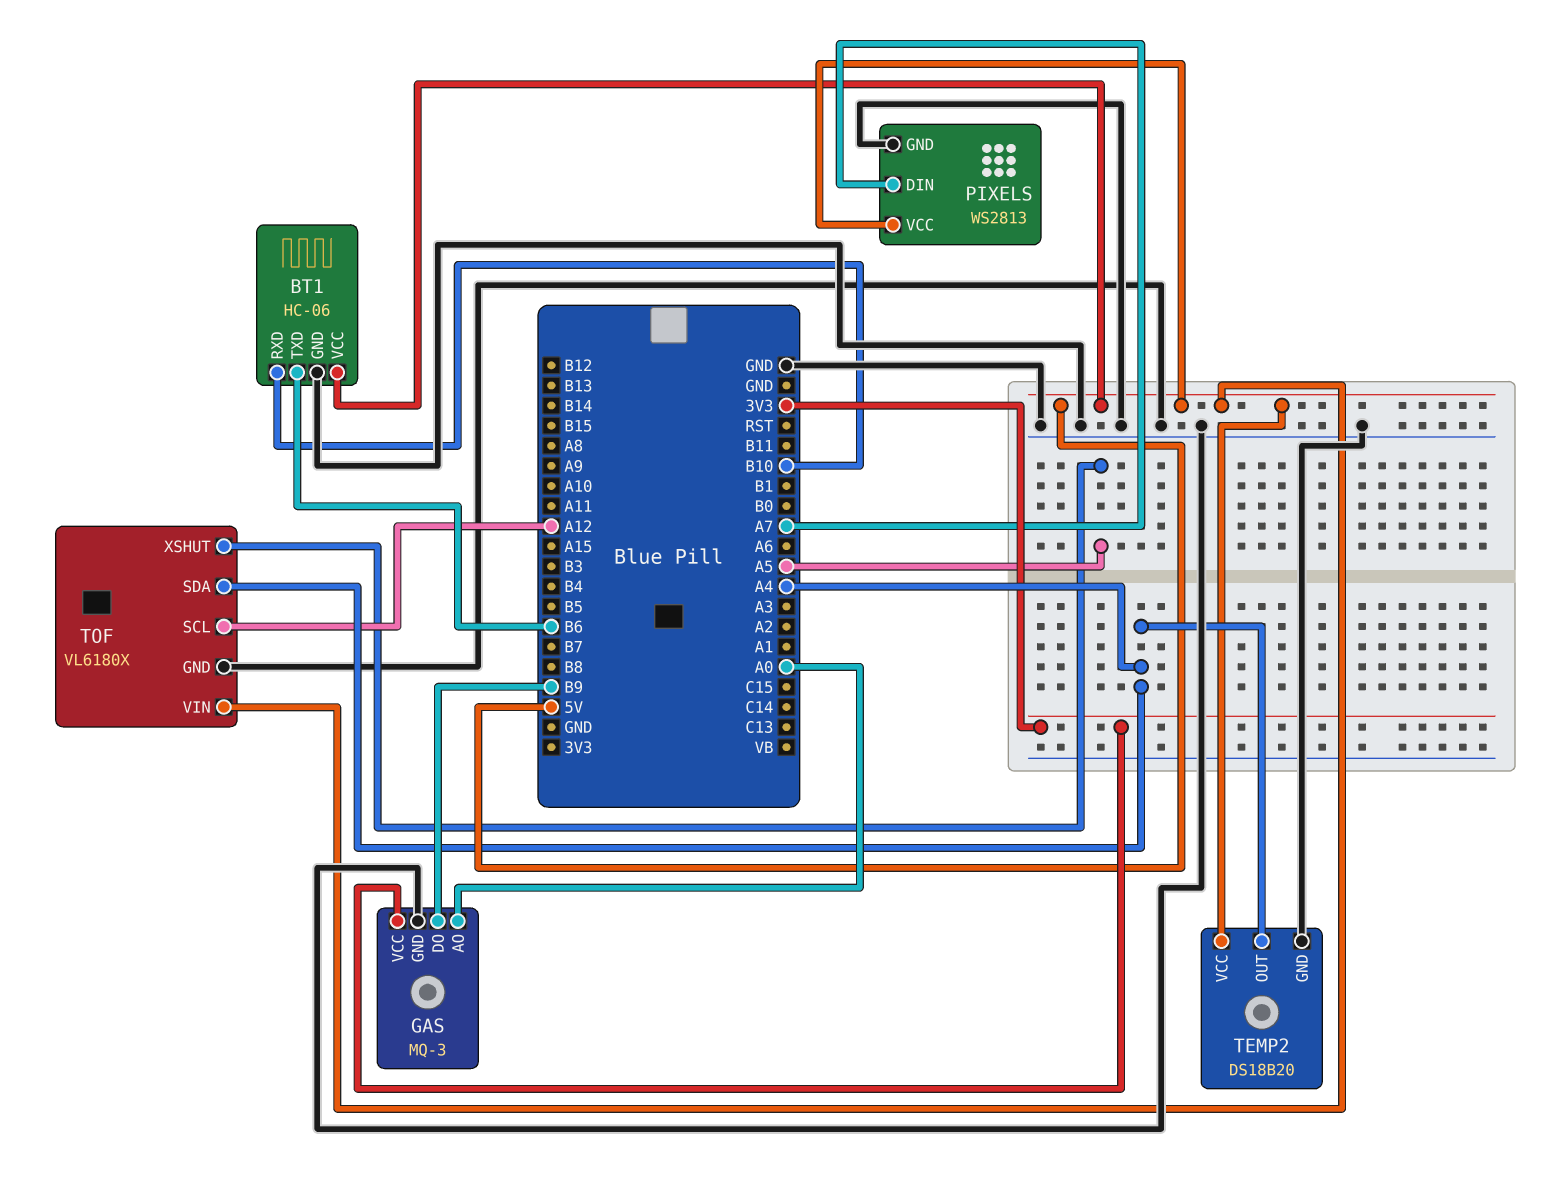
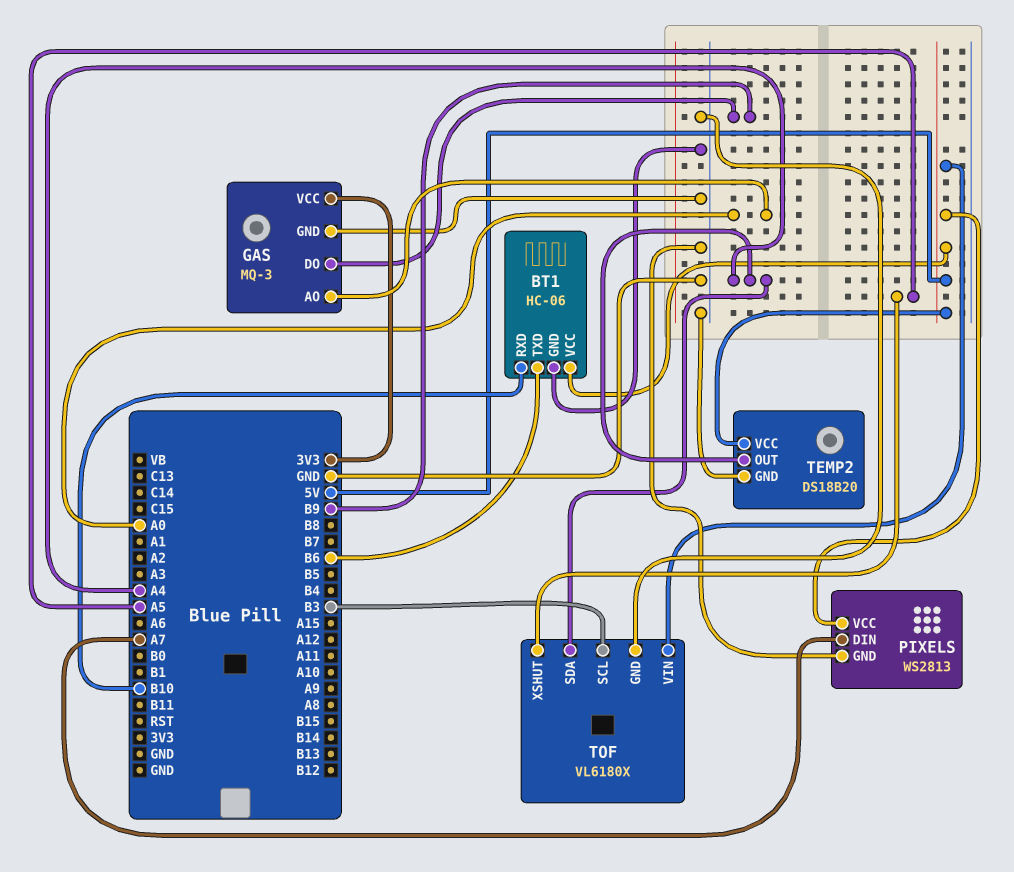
TOF pin SCL: A12 -> B3

